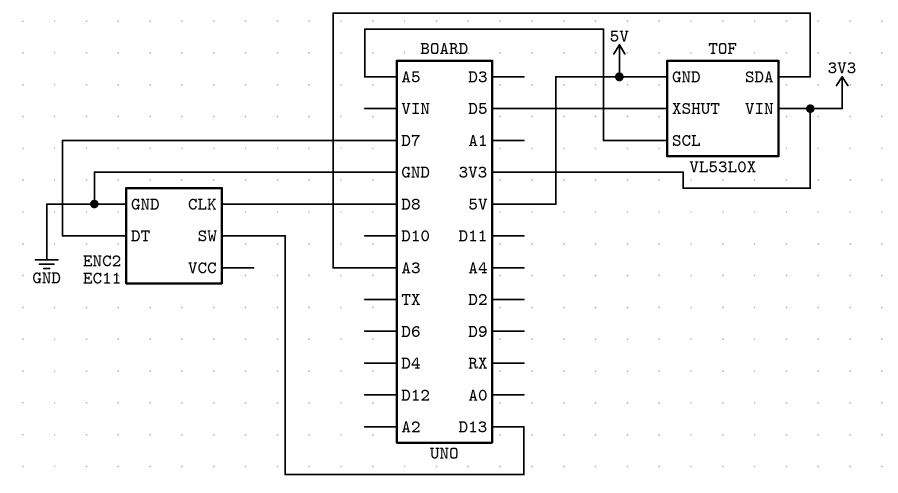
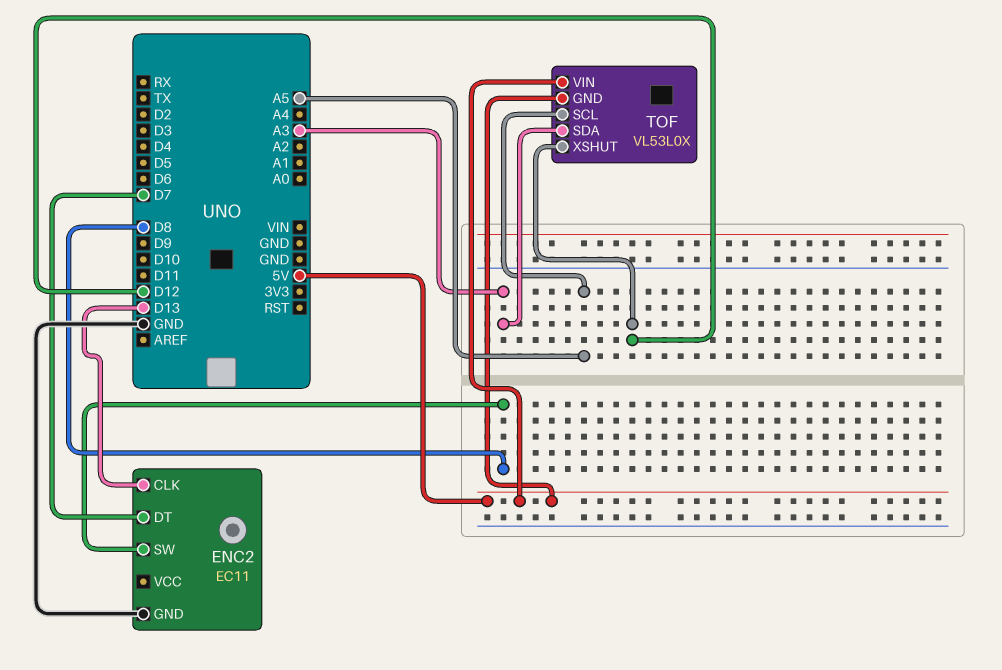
ENC2 pin CLK: D8 -> D13
ENC2 pin SW: D13 -> D8
TOF pin VIN: 3V3 -> 5V
TOF pin XSHUT: D5 -> D12

